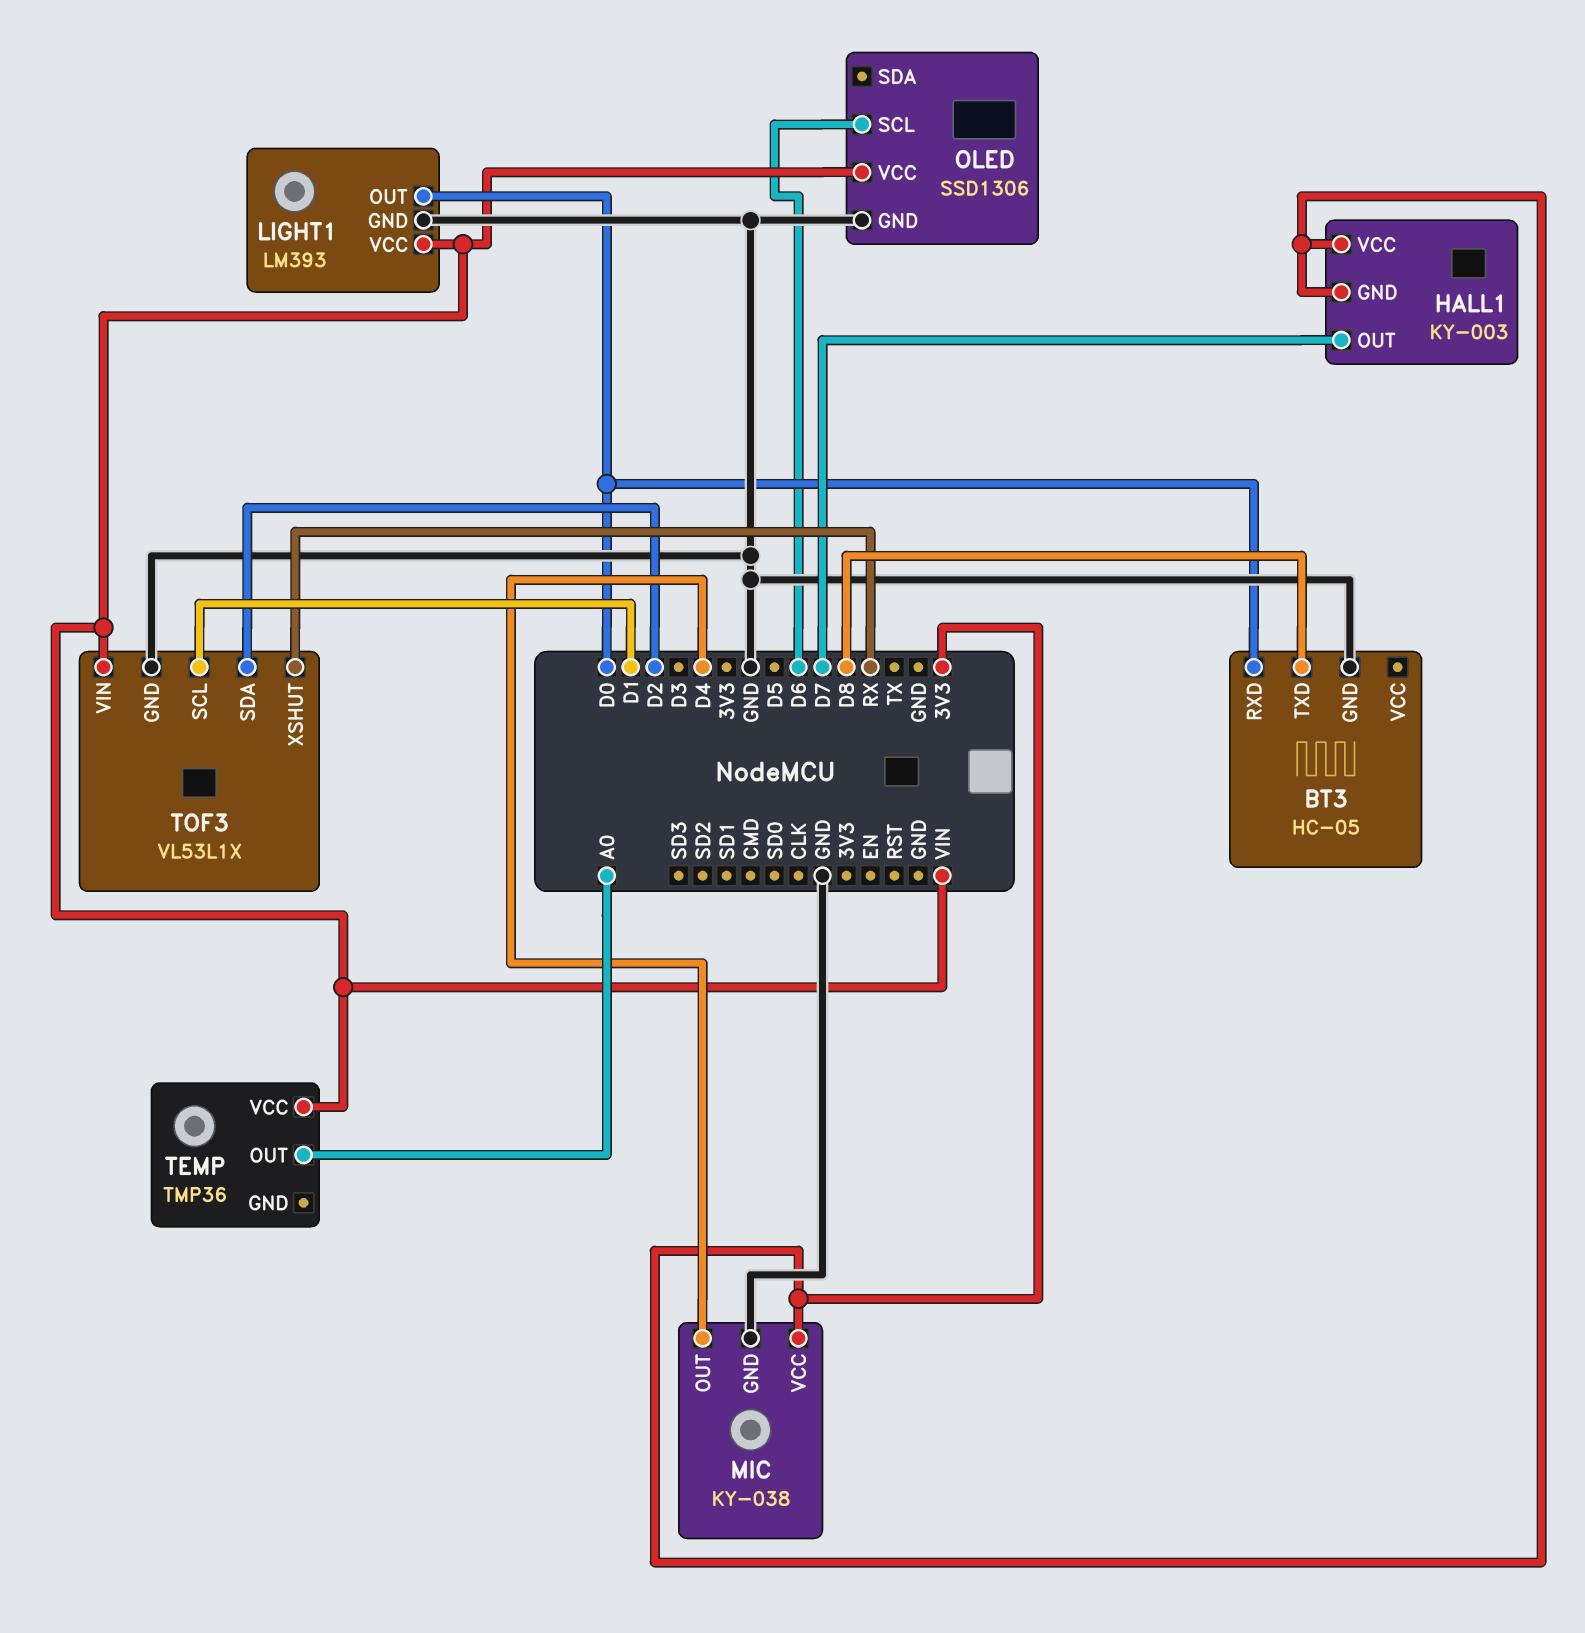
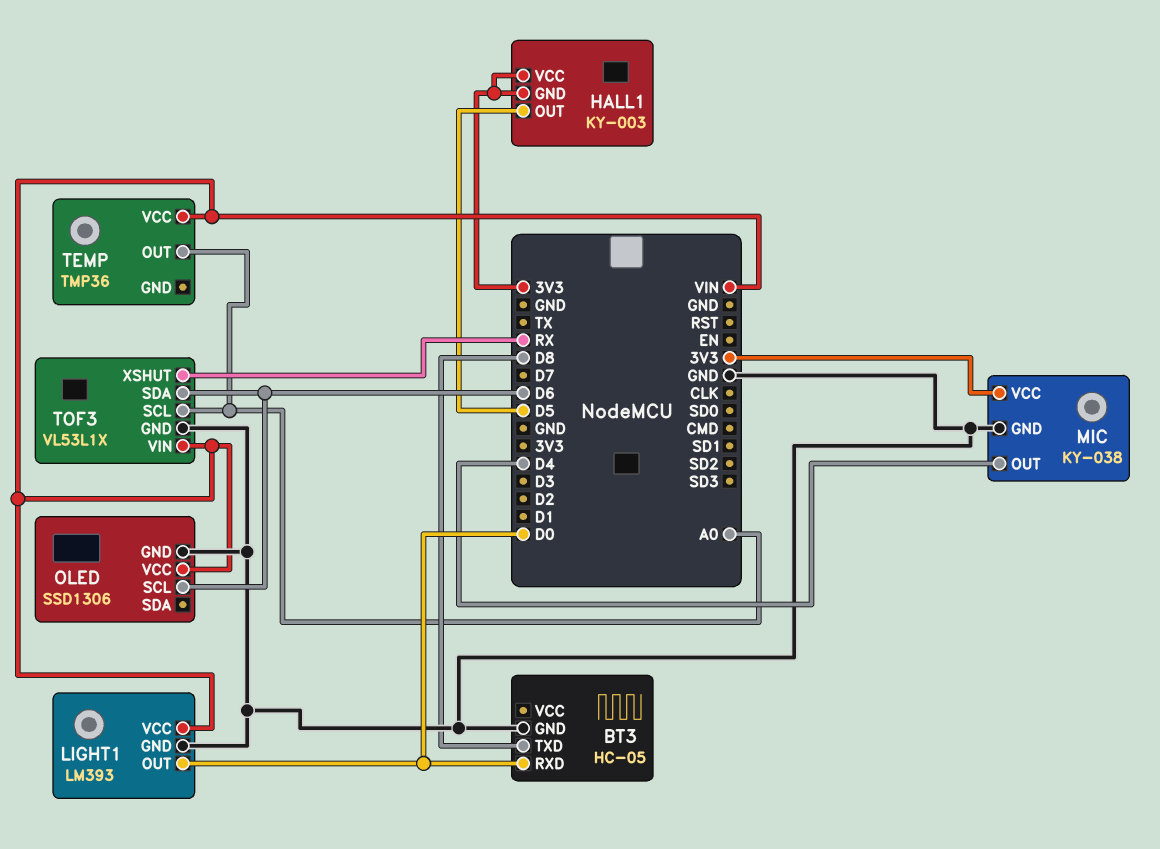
HALL1 pin OUT: D7 -> D5
TOF3 pin SCL: D1 -> A0
TOF3 pin SDA: D2 -> D6

